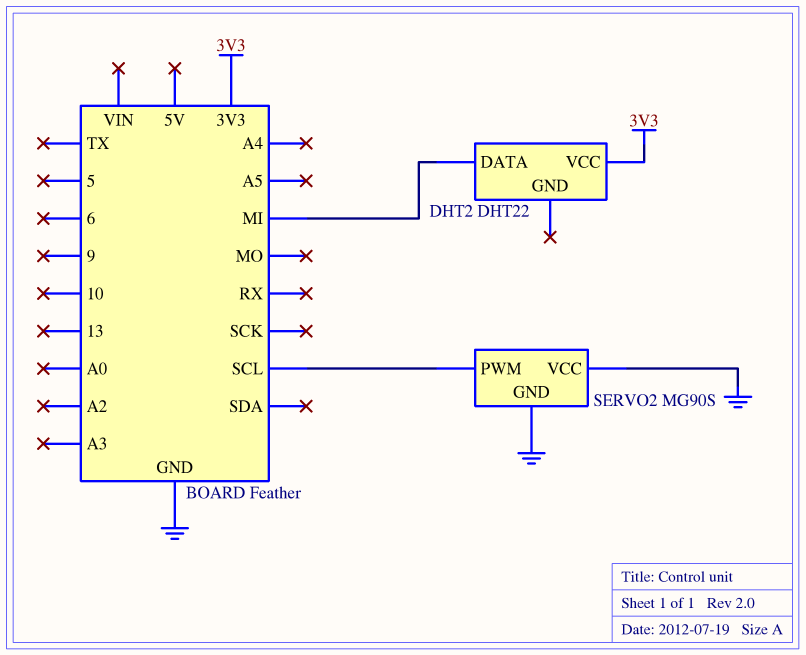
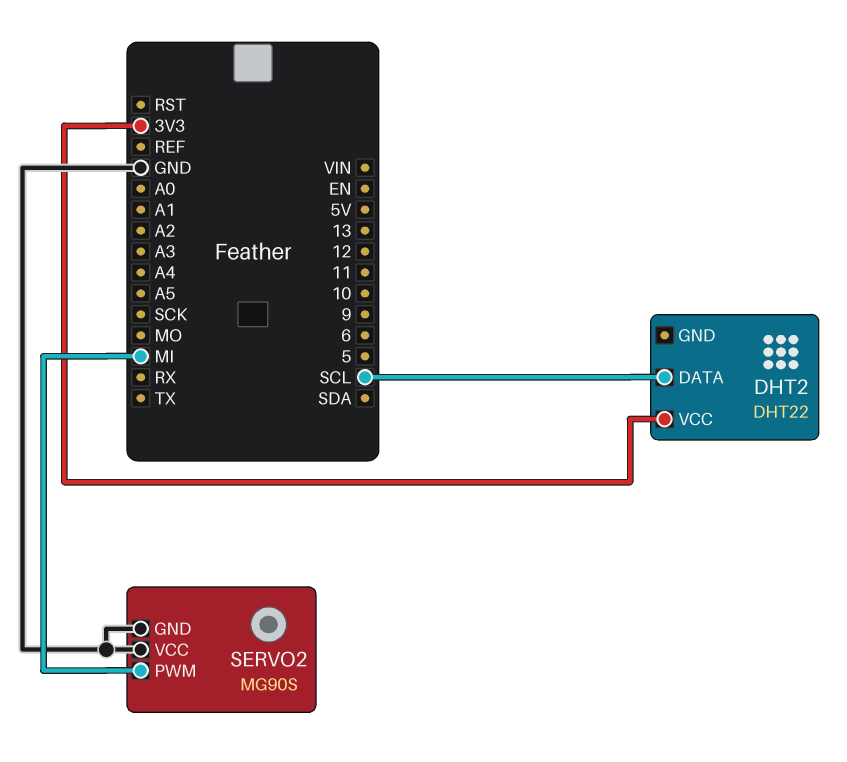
DHT2 pin DATA: MI -> SCL
SERVO2 pin PWM: SCL -> MI

